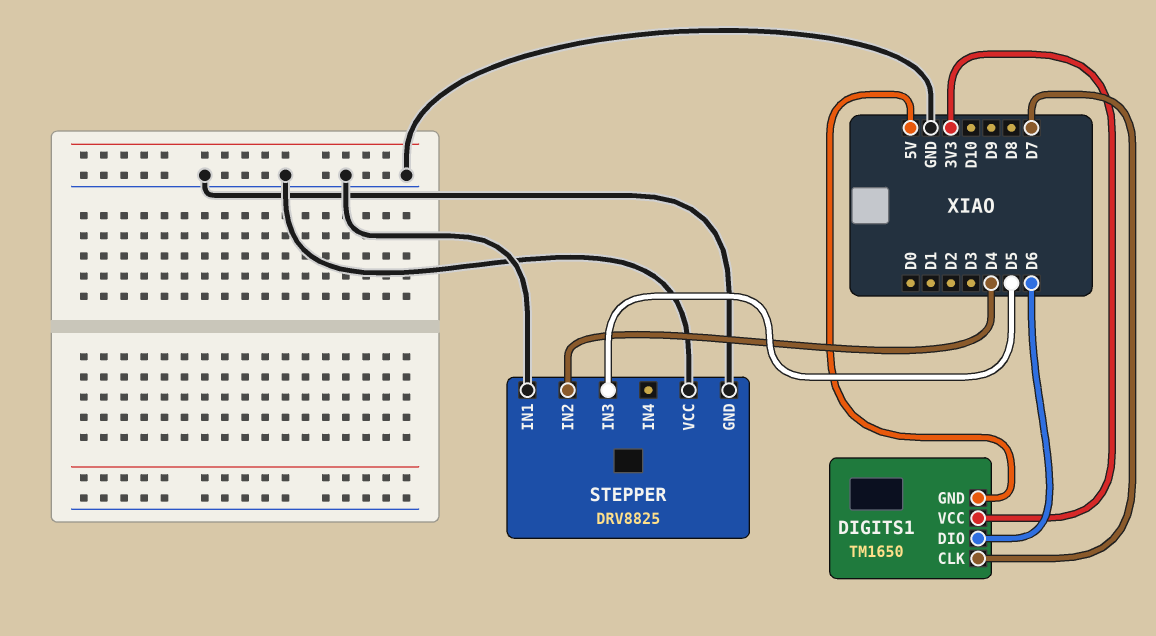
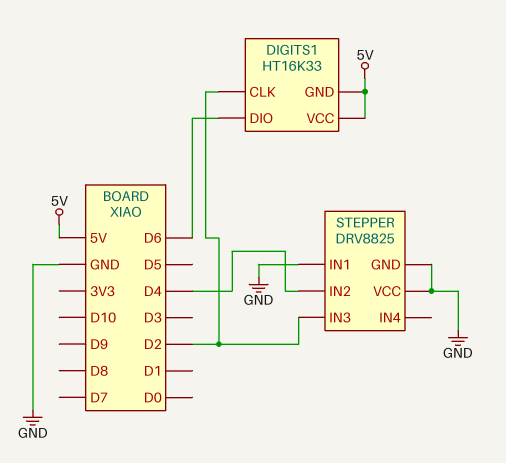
DIGITS1: TM1650 -> HT16K33
DIGITS1 pin CLK: D7 -> D2
DIGITS1 pin VCC: 3V3 -> 5V
STEPPER pin IN3: D5 -> D2

